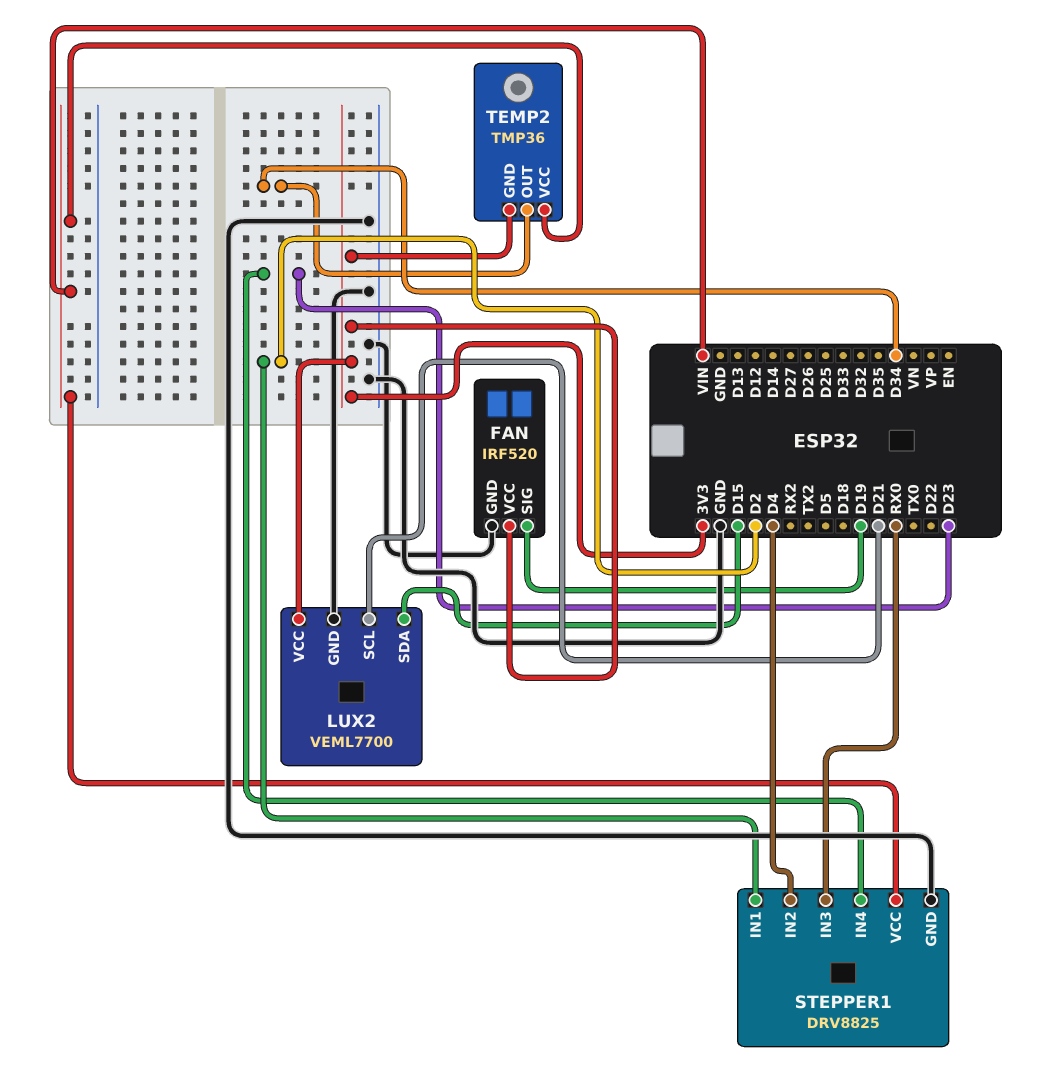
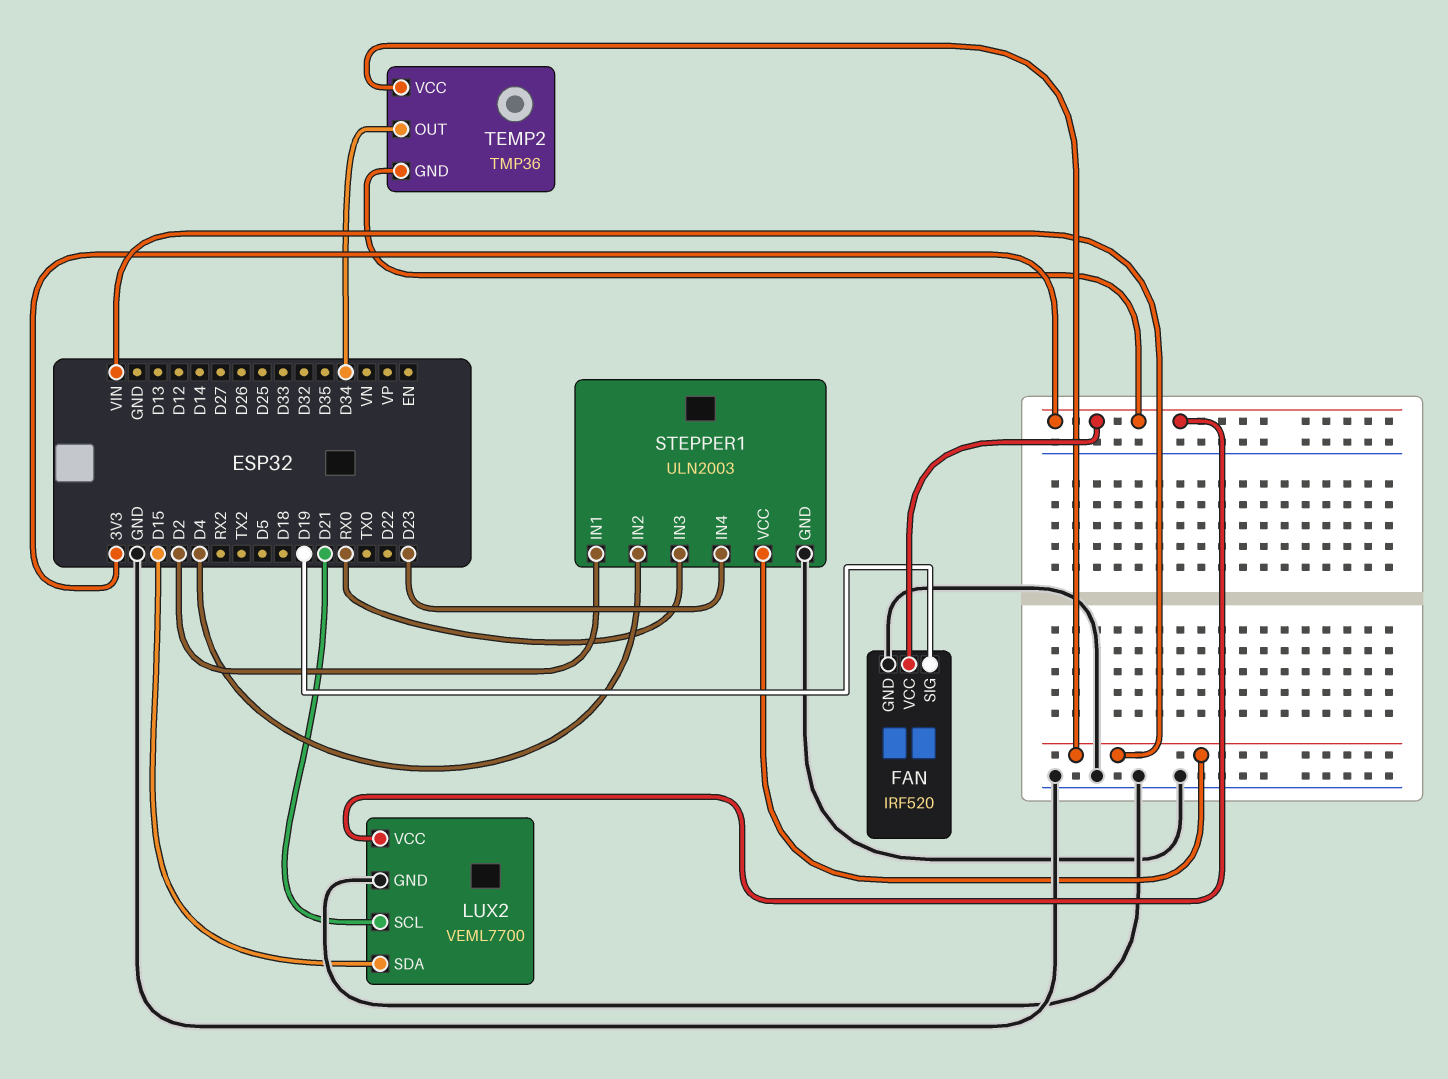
STEPPER1: DRV8825 -> ULN2003

